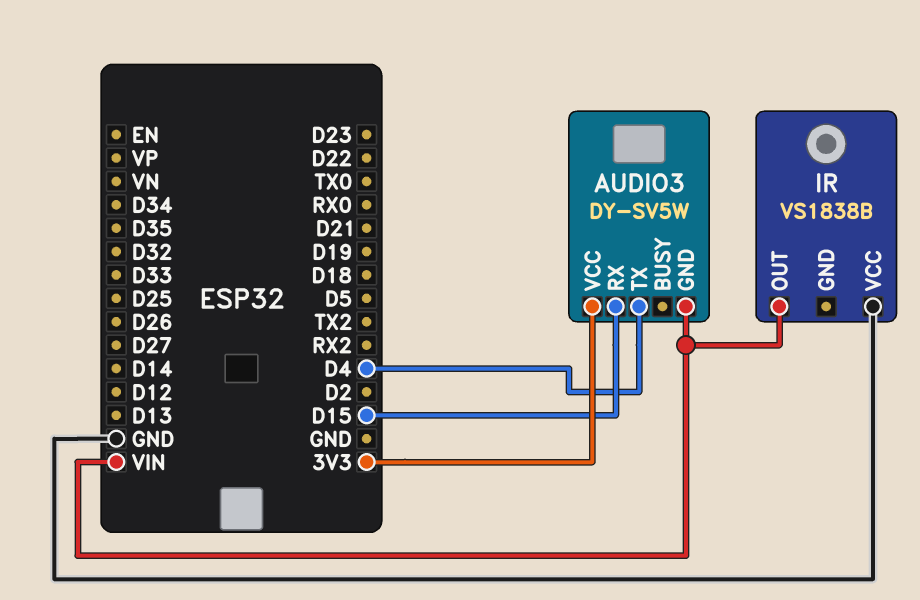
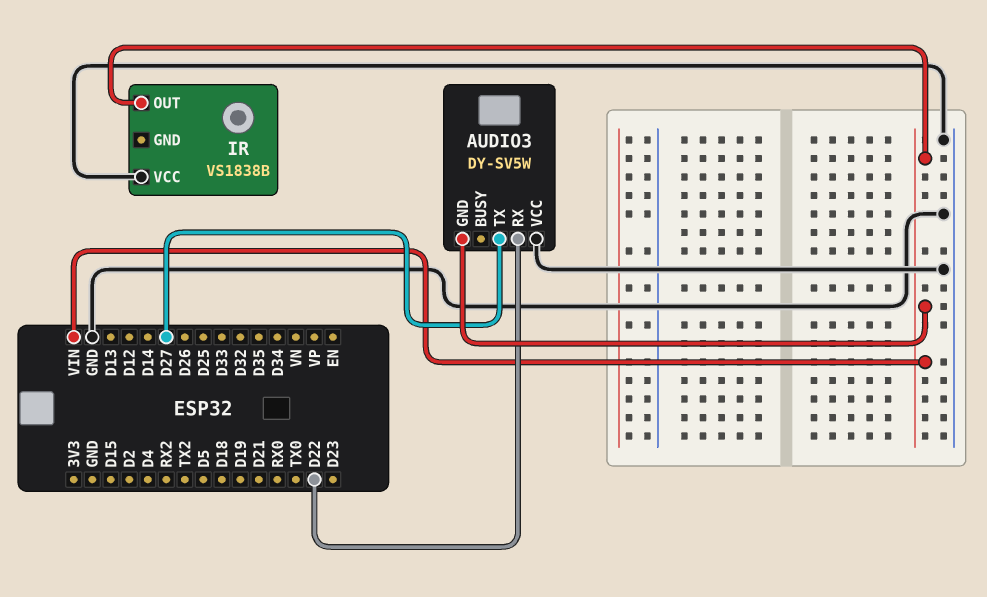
AUDIO3 pin RX: D15 -> D22
AUDIO3 pin TX: D4 -> D27
AUDIO3 pin VCC: 3V3 -> GND

